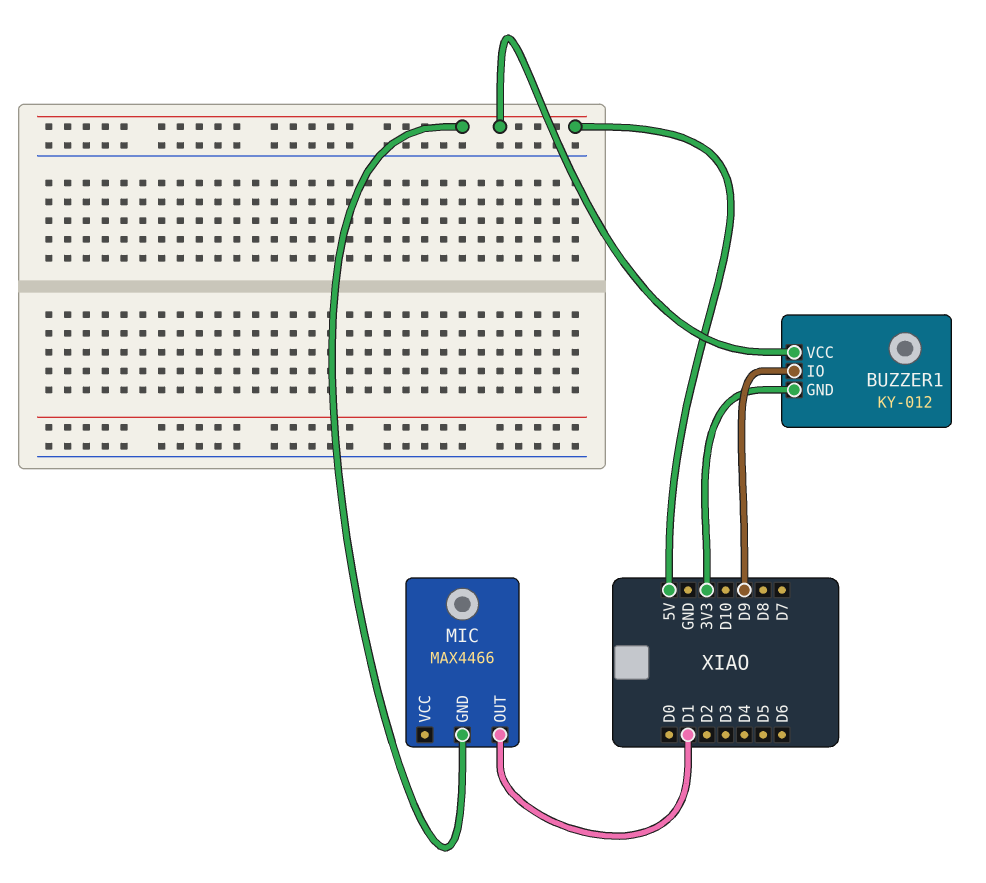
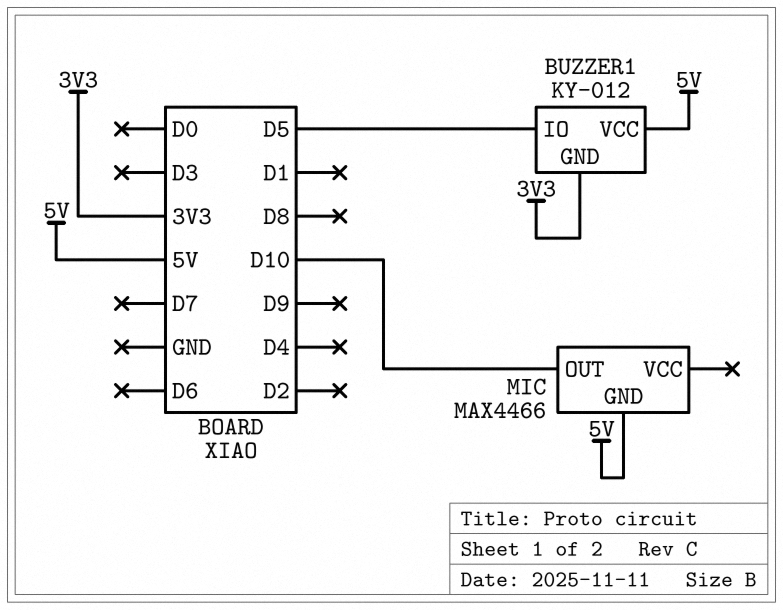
BUZZER1 pin IO: D9 -> D5
MIC pin OUT: D1 -> D10

